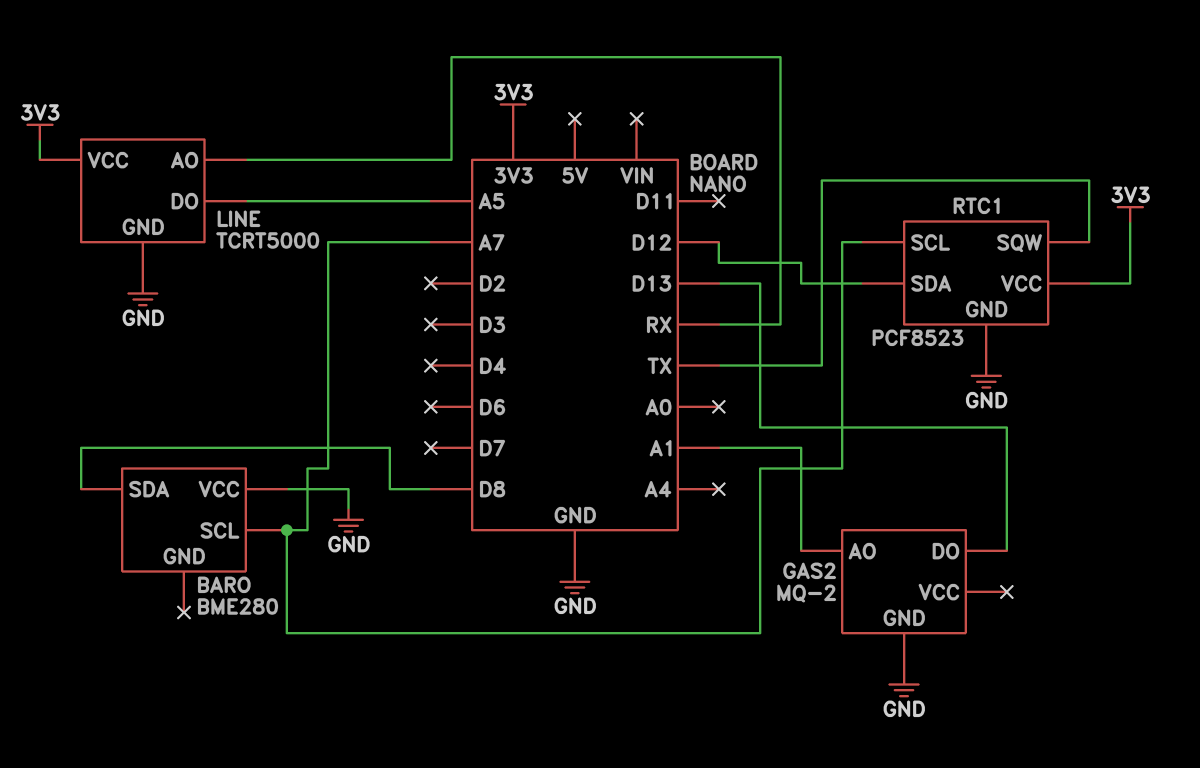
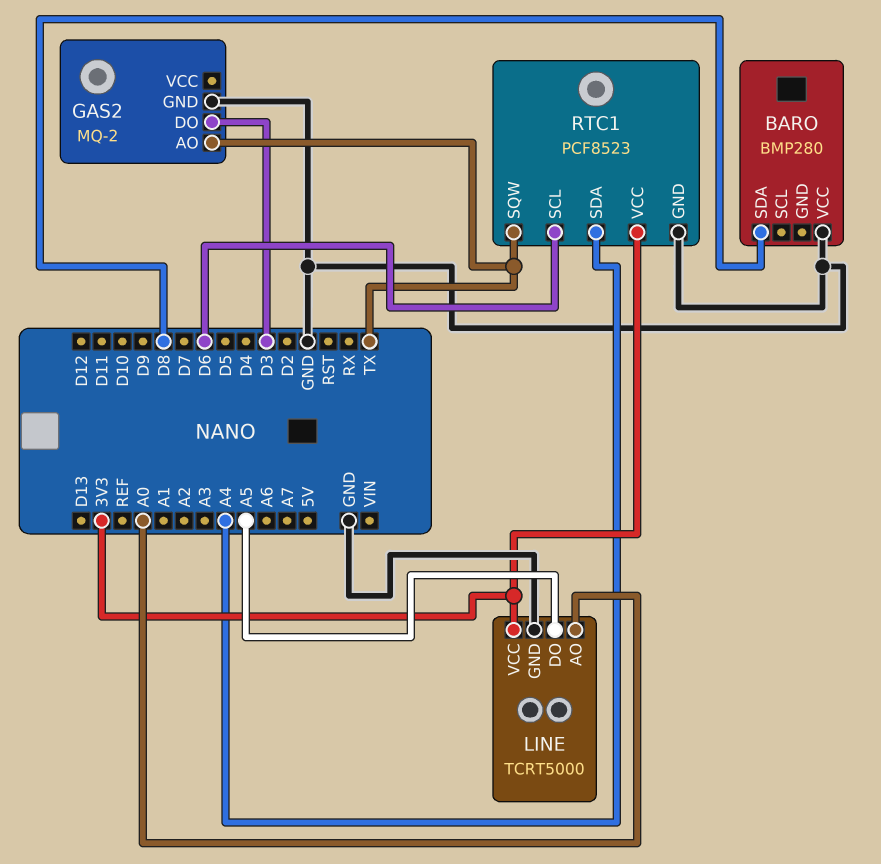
BARO: BME280 -> BMP280
BARO pin SCL: A7 -> none
GAS2 pin AO: A1 -> TX
GAS2 pin DO: D13 -> D3
LINE pin AO: RX -> A0
RTC1 pin SCL: A7 -> D6
RTC1 pin SDA: D12 -> A4

